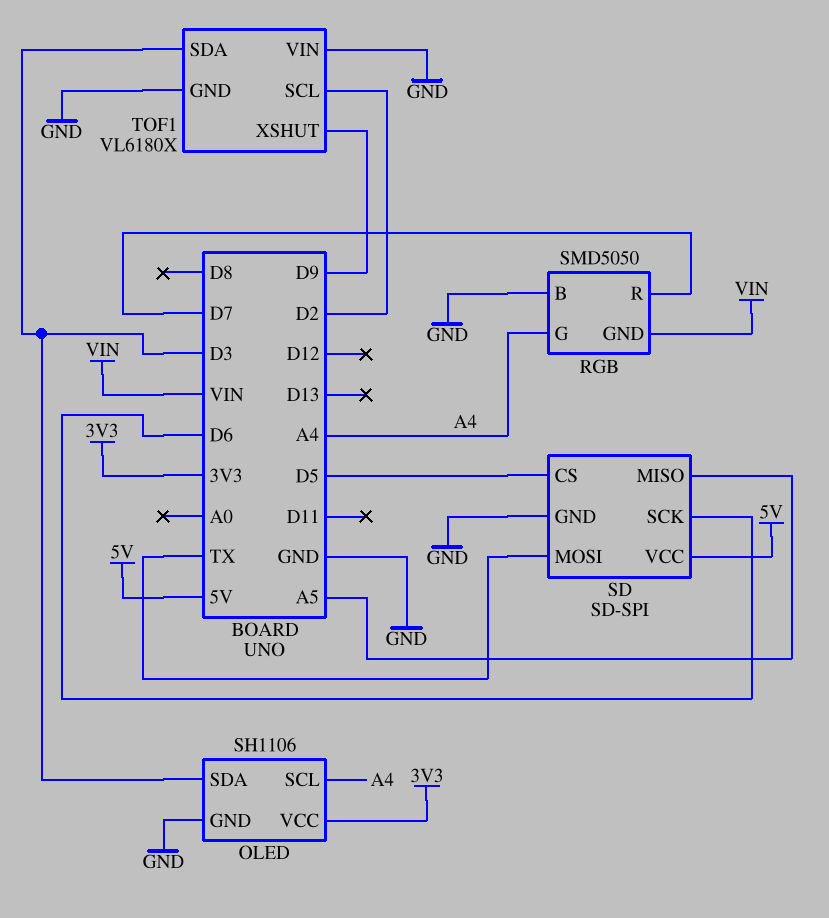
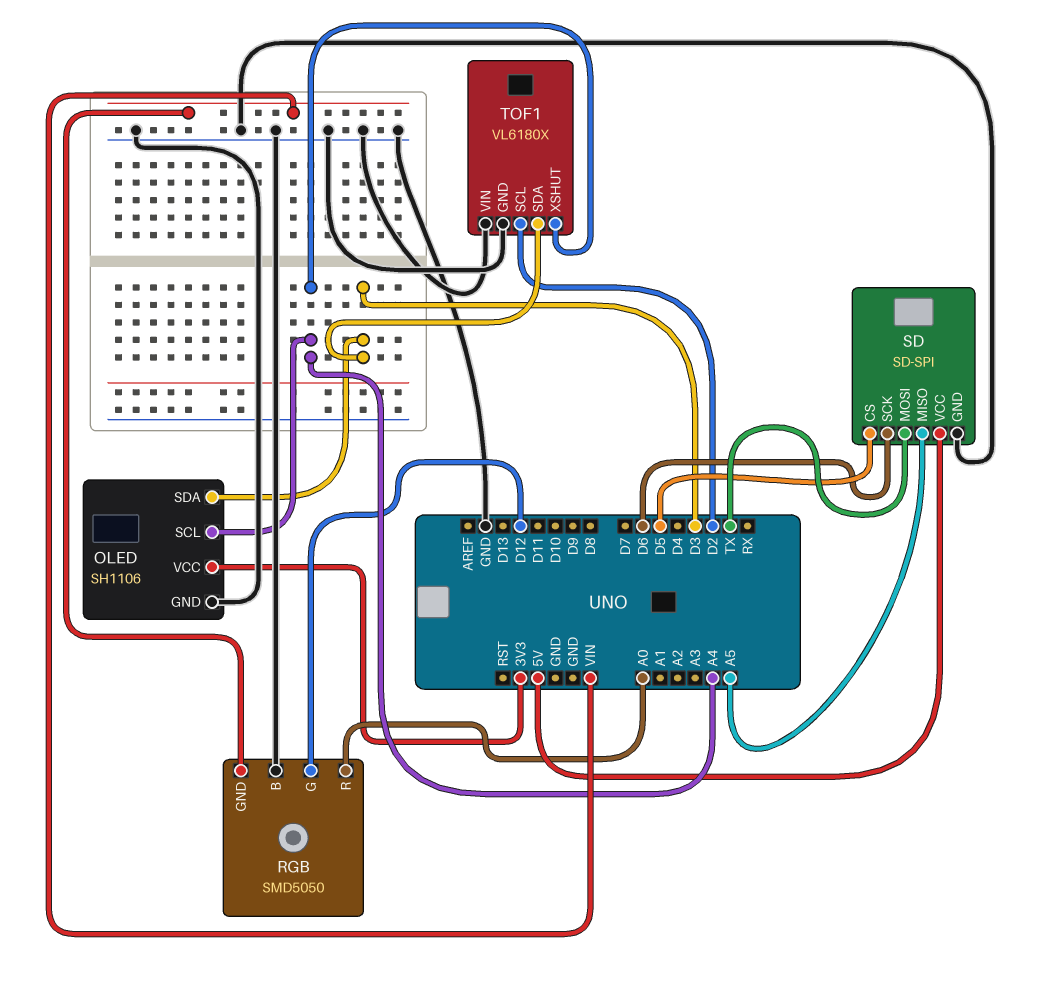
RGB pin G: A4 -> D12
RGB pin R: D7 -> A0
TOF1 pin XSHUT: D9 -> A4

